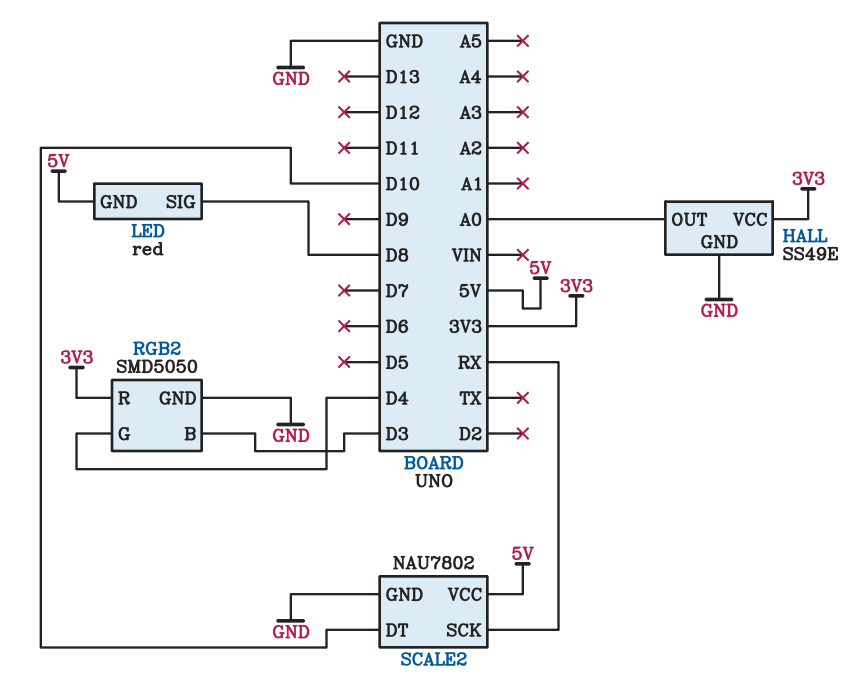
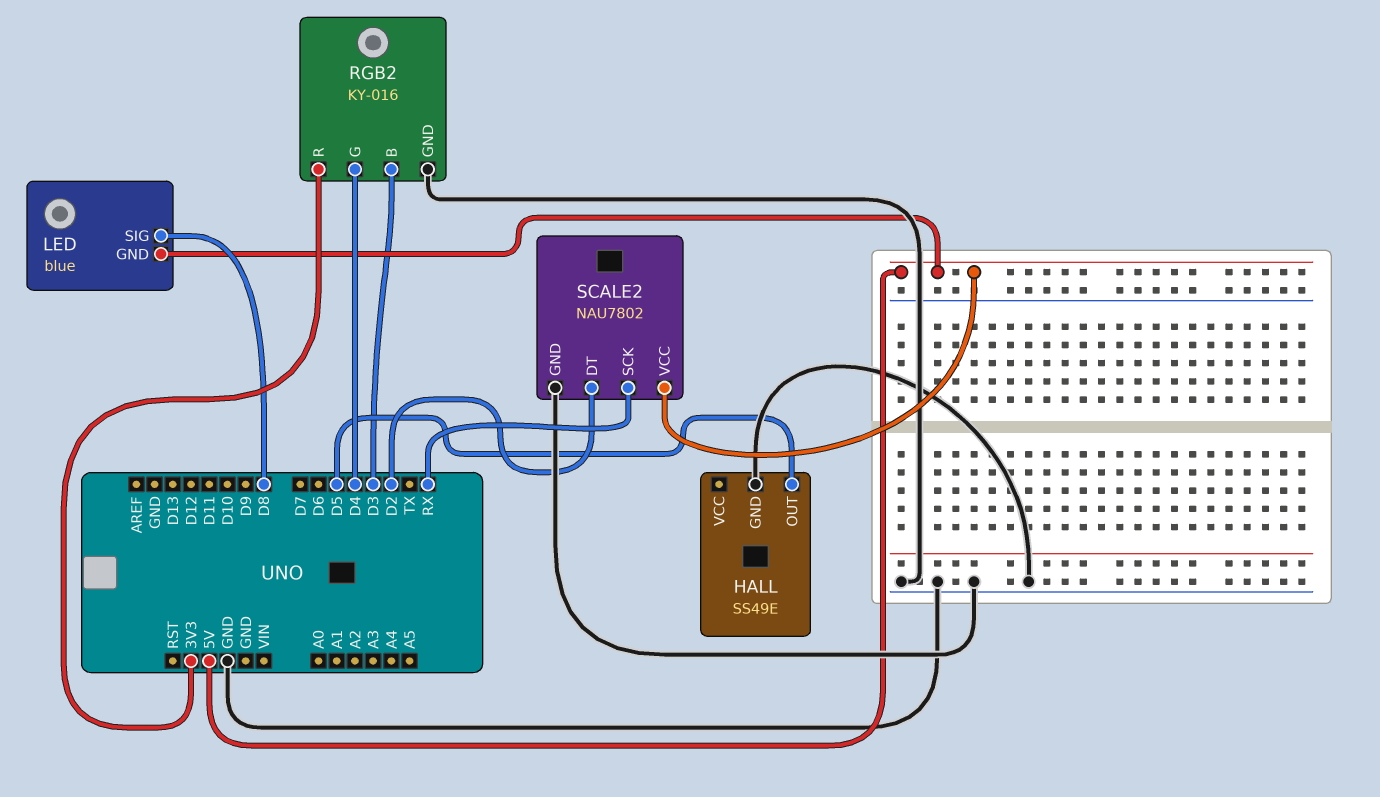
HALL pin OUT: A0 -> D5
HALL pin VCC: 3V3 -> none
LED: red -> blue
RGB2: SMD5050 -> KY-016
SCALE2 pin DT: D10 -> D2

